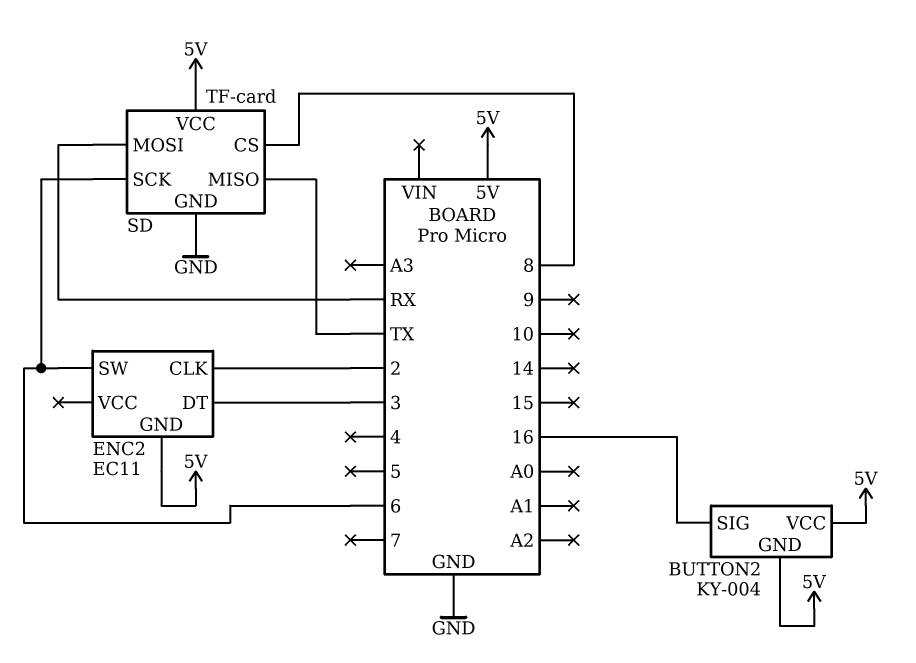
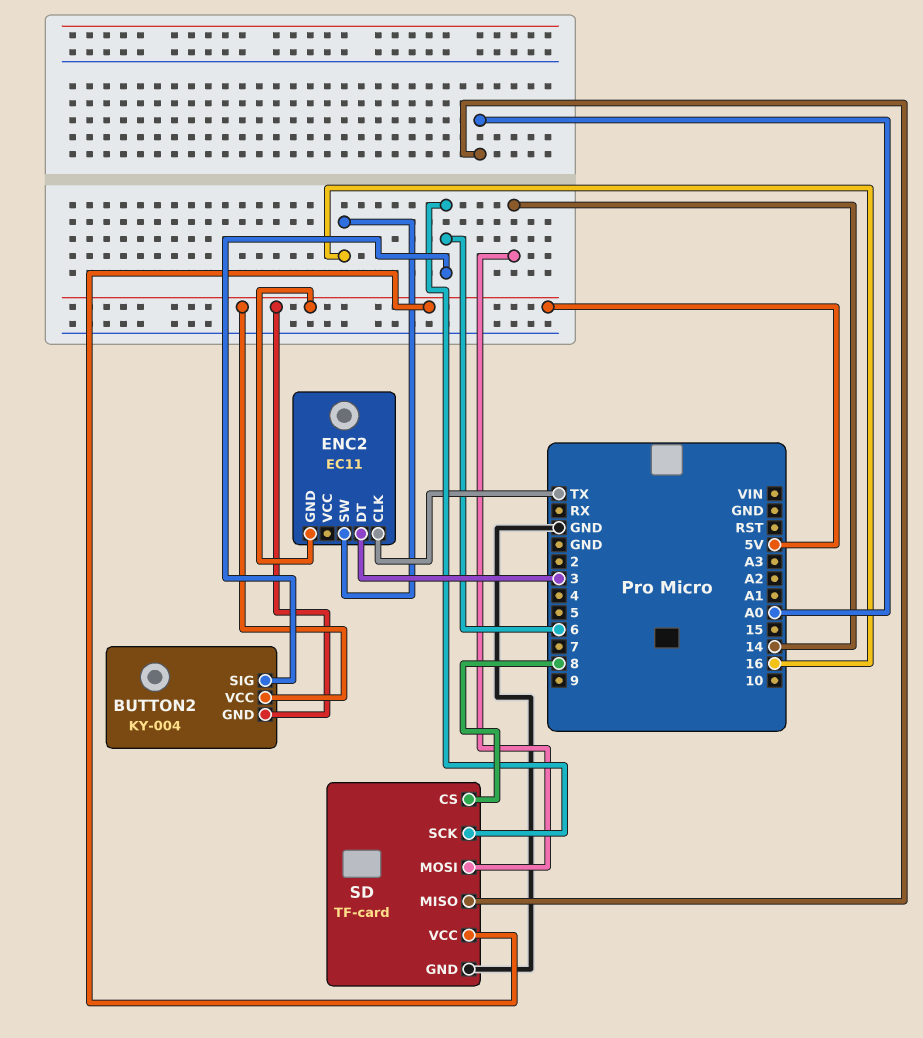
BUTTON2 pin SIG: 16 -> 6
ENC2 pin CLK: 2 -> TX
ENC2 pin SW: 6 -> 16
SD pin MISO: TX -> A0
SD pin MOSI: RX -> 14

